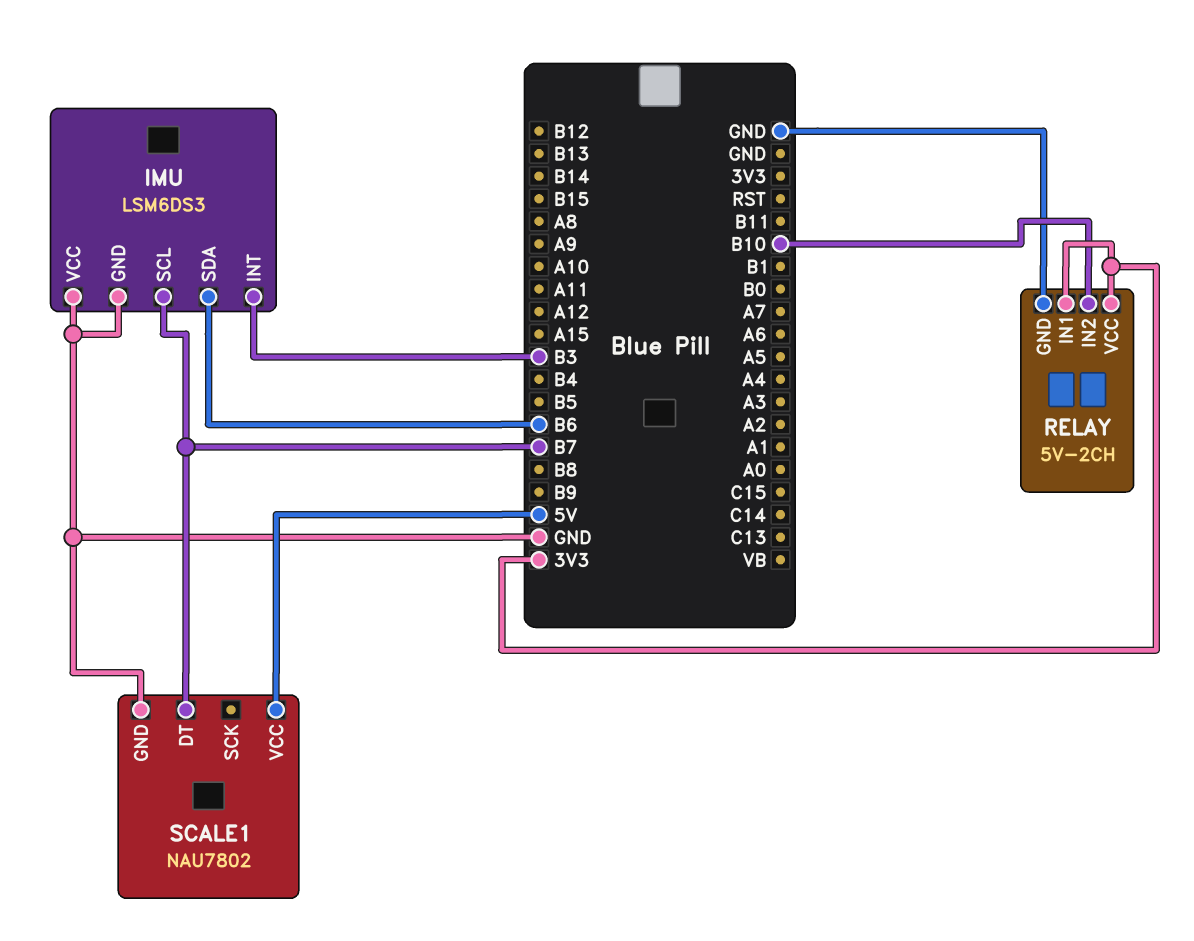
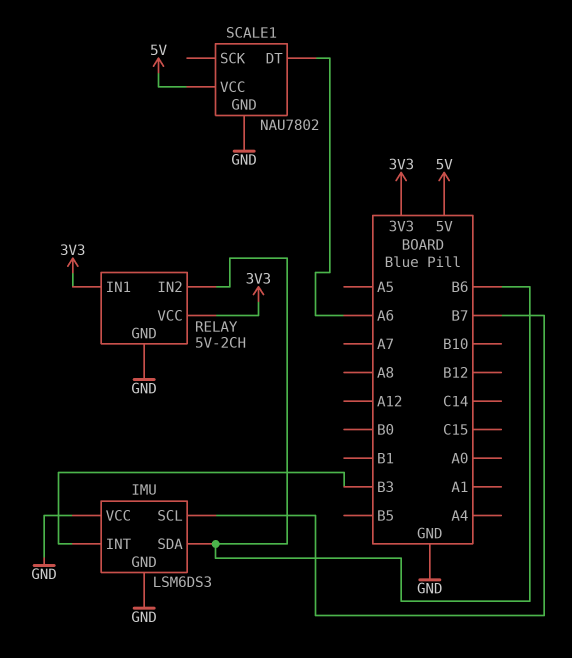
RELAY pin IN2: B10 -> B6
SCALE1 pin DT: B7 -> A6

